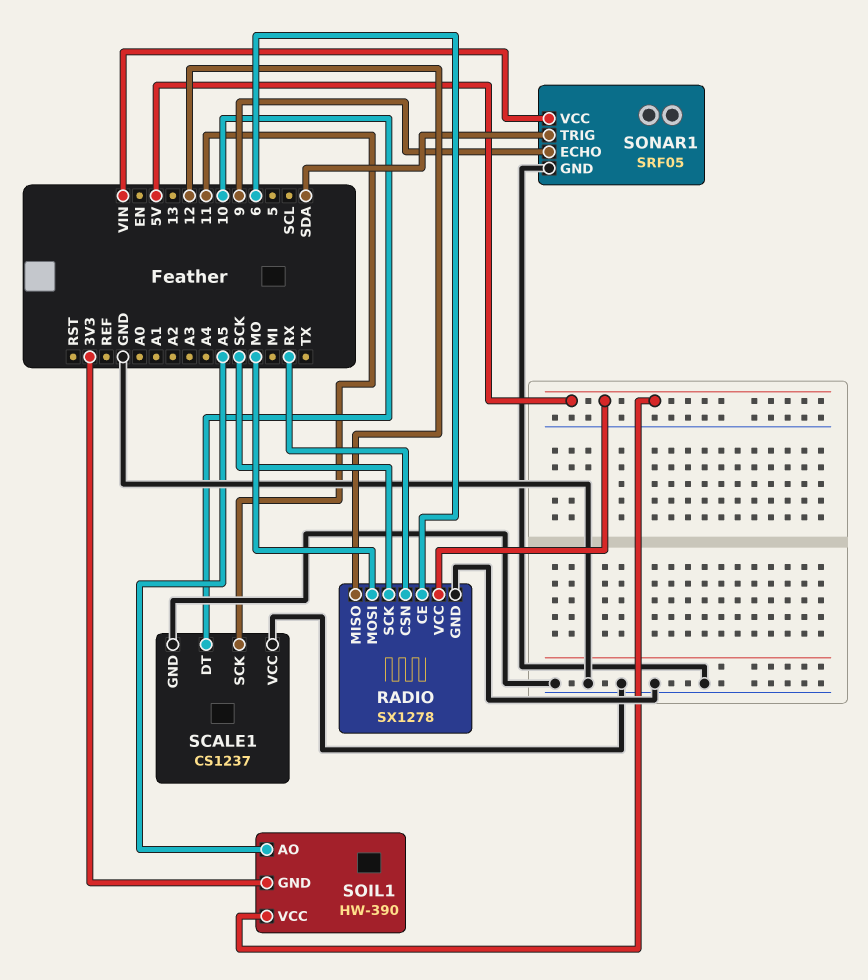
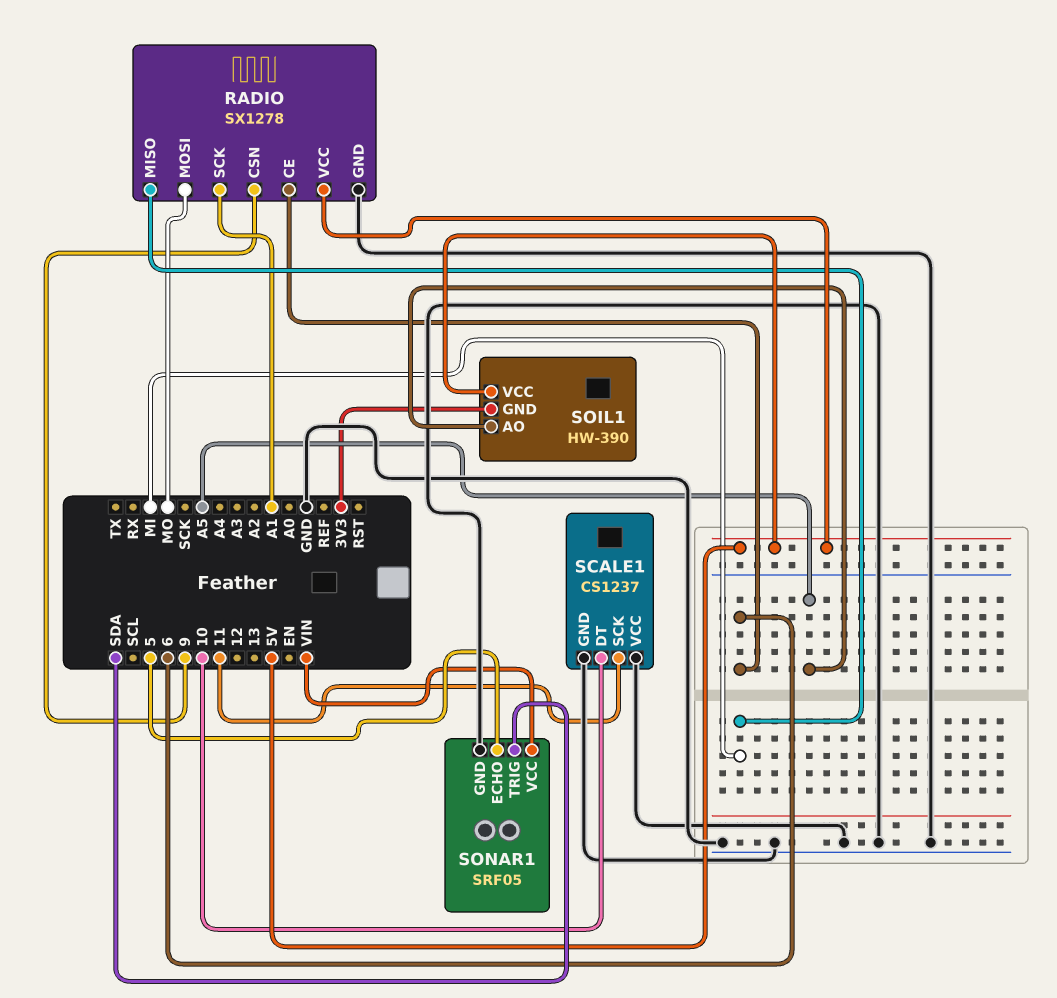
RADIO pin CSN: RX -> 9
RADIO pin MISO: 12 -> MI
RADIO pin SCK: SCK -> A1
SONAR1 pin ECHO: 9 -> 5

